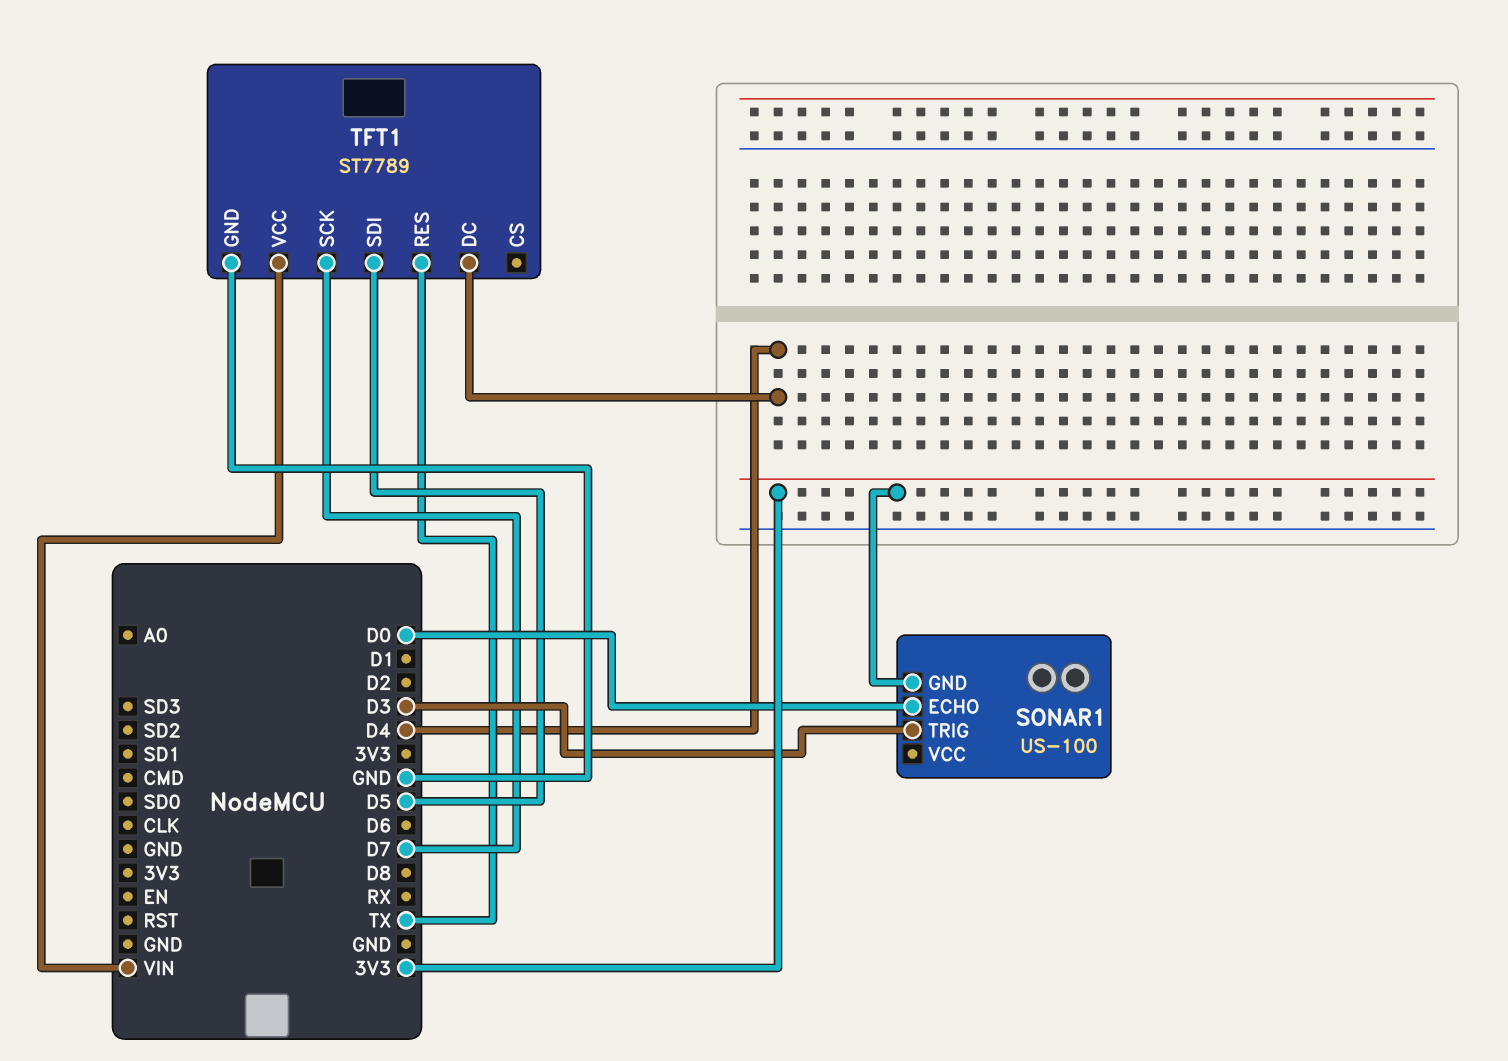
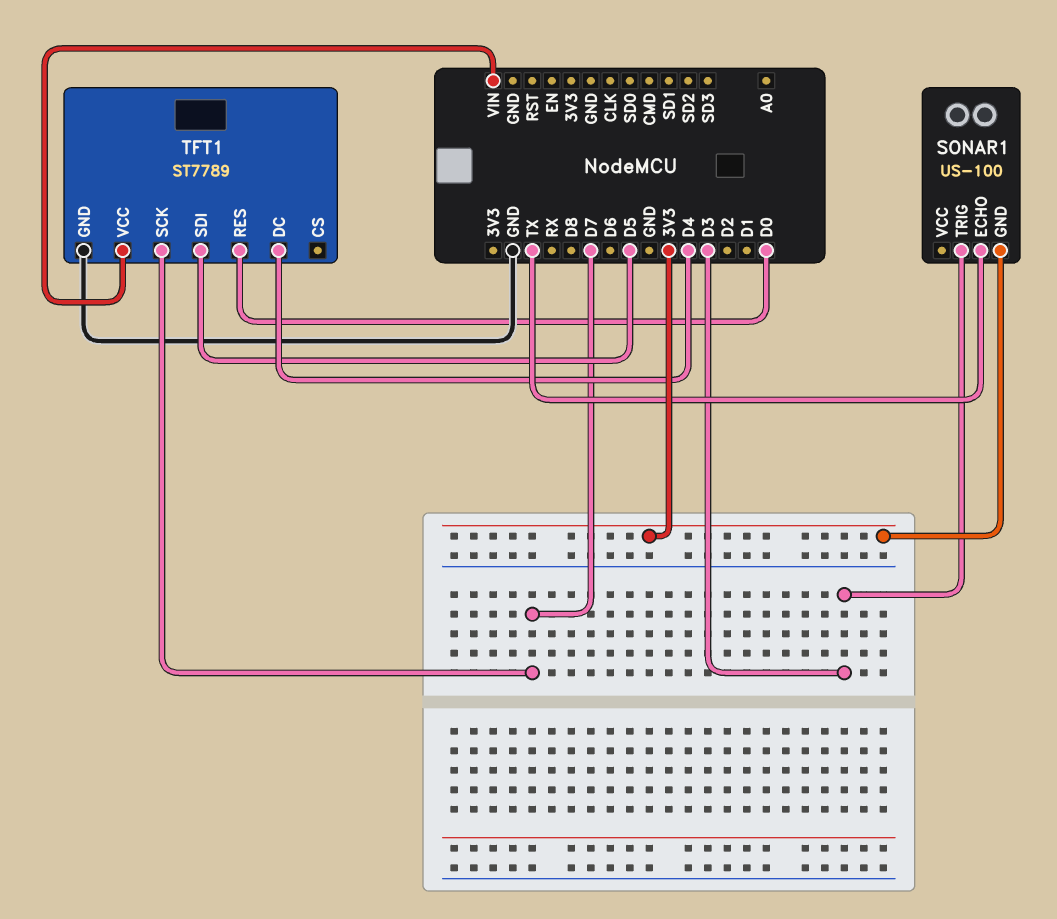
SONAR1 pin ECHO: D0 -> TX
TFT1 pin RES: TX -> D0

